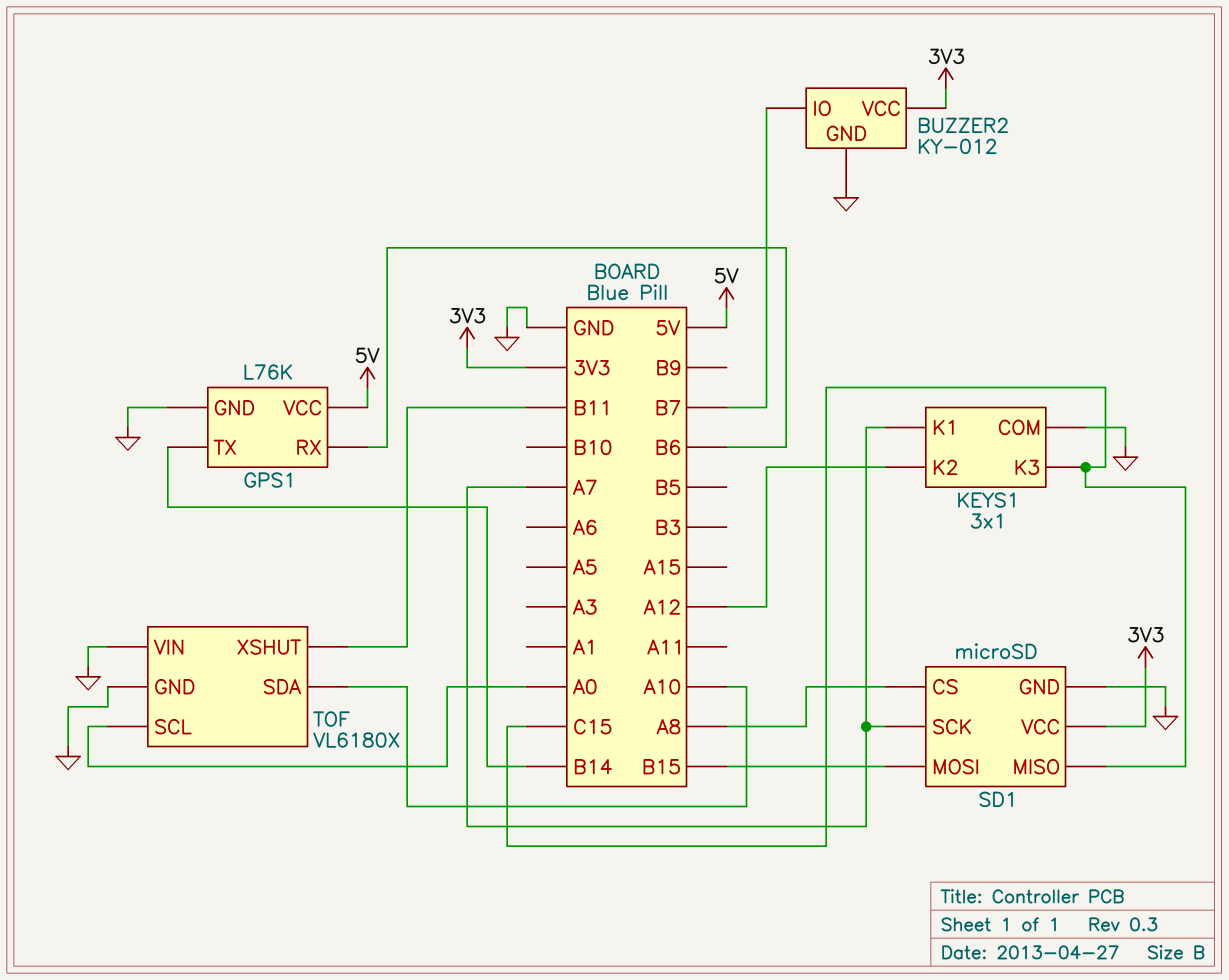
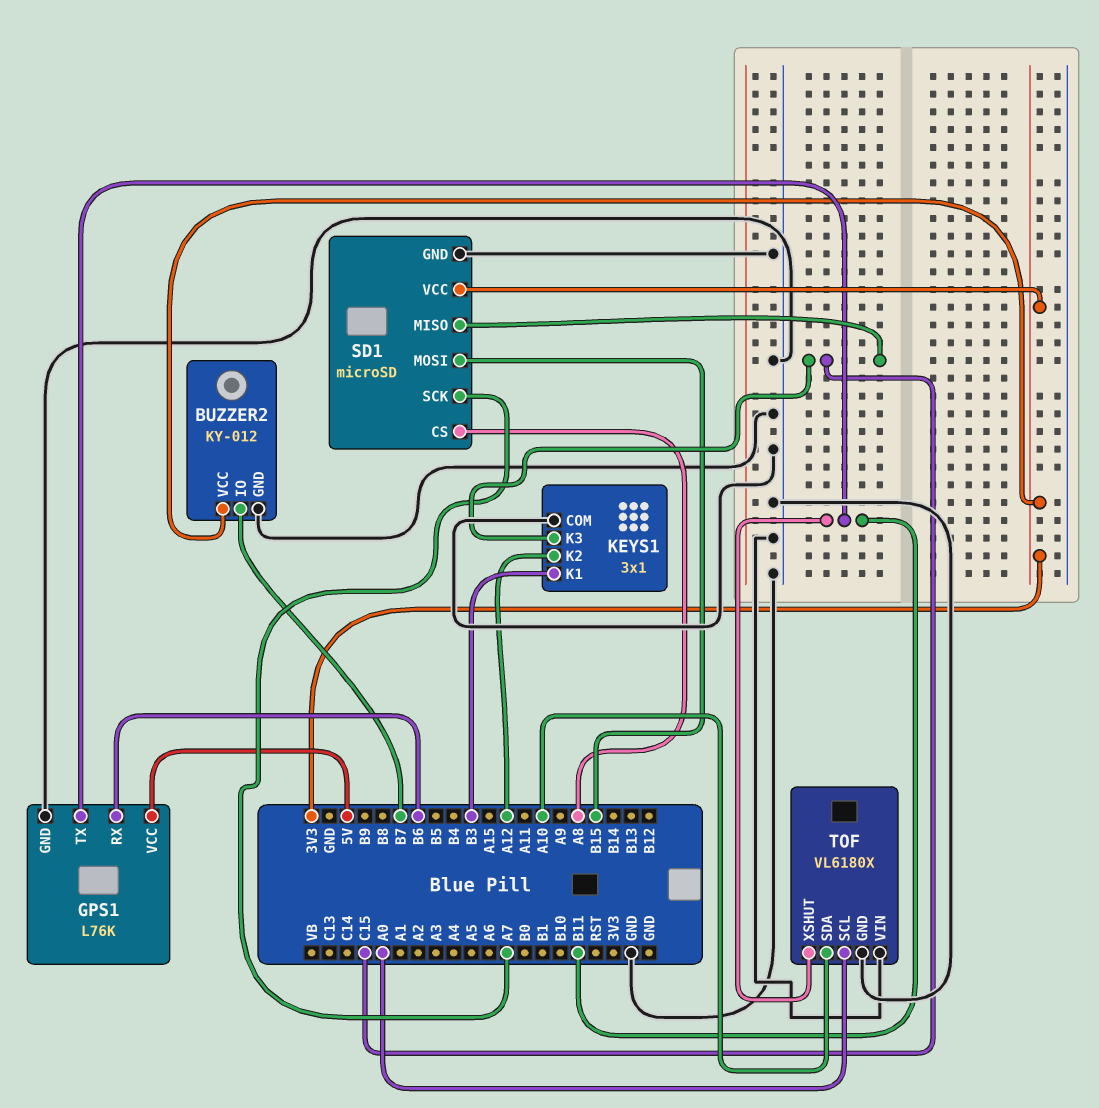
GPS1 pin TX: B14 -> B11
KEYS1 pin K1: A7 -> B3

